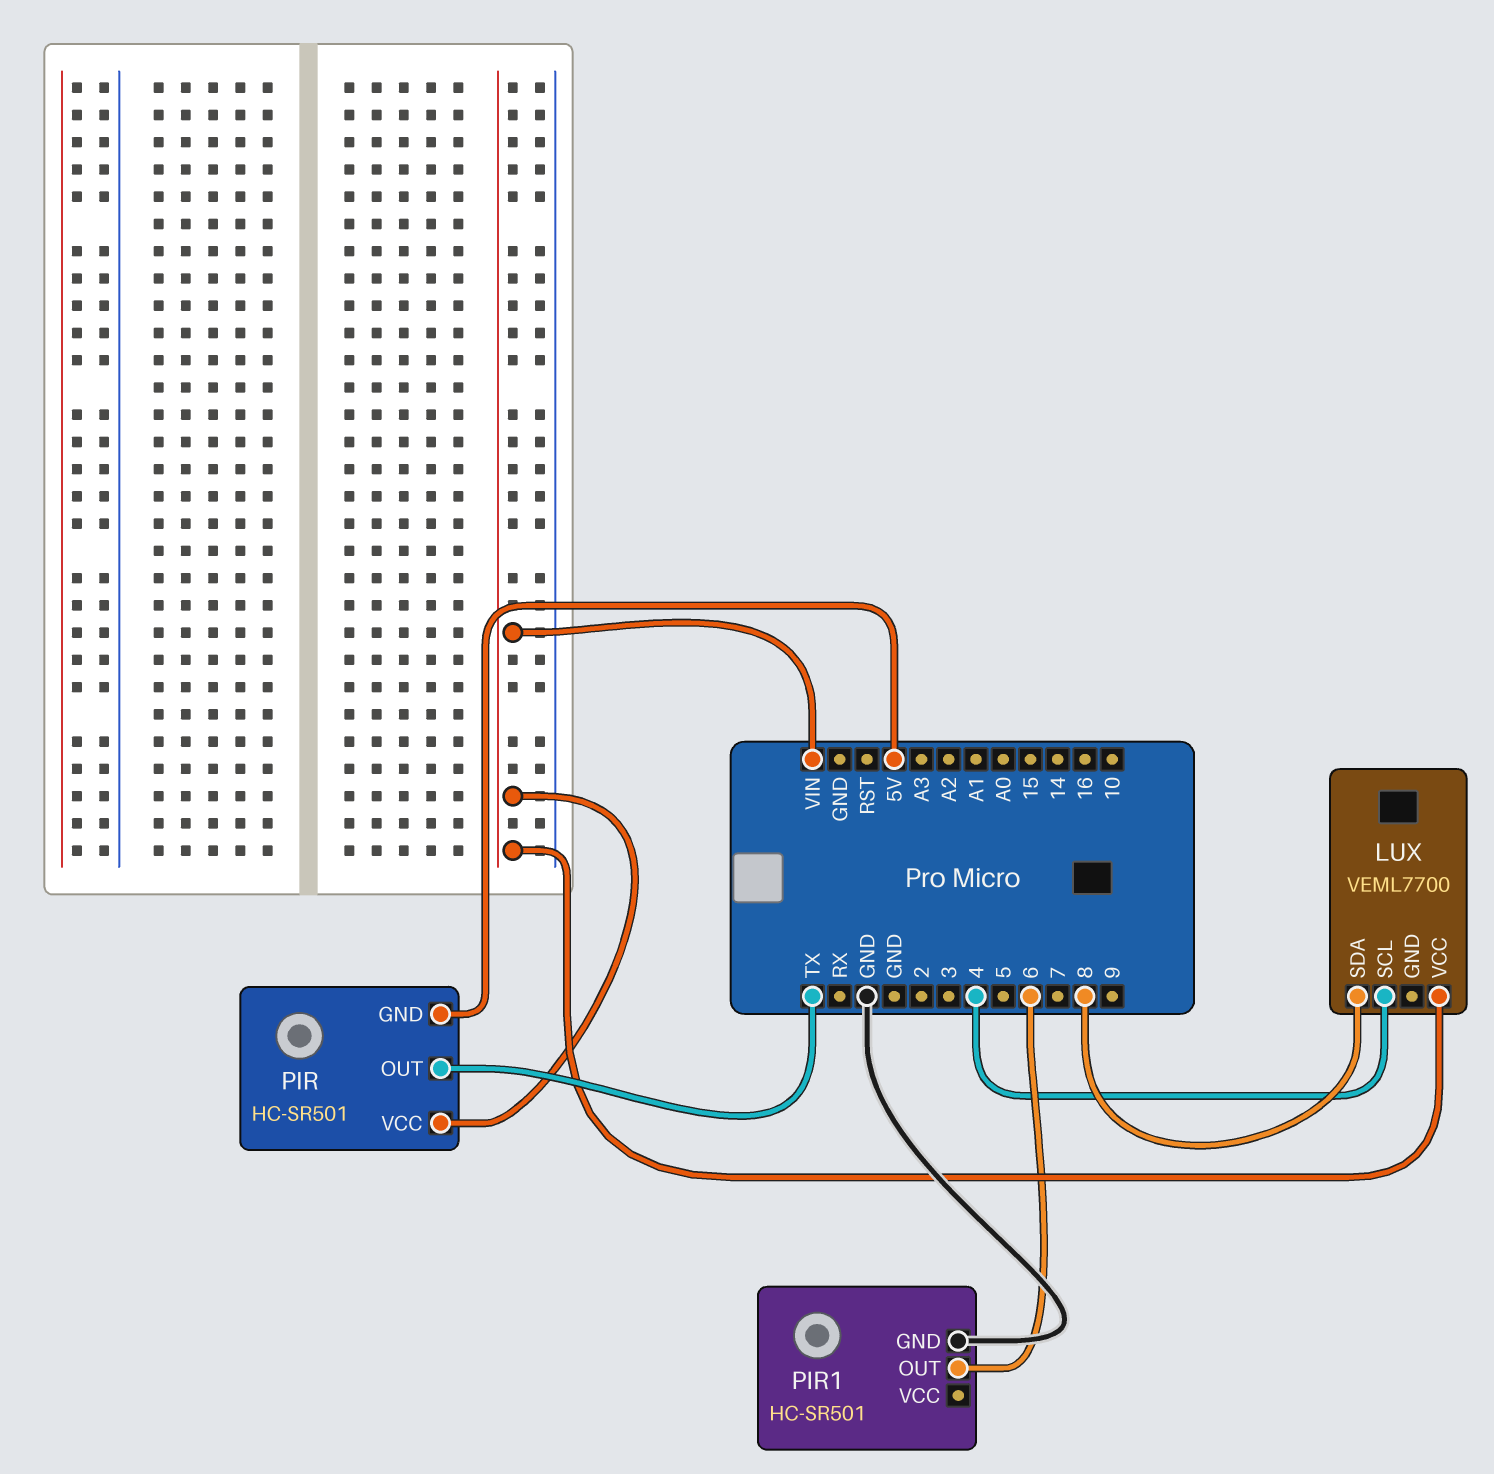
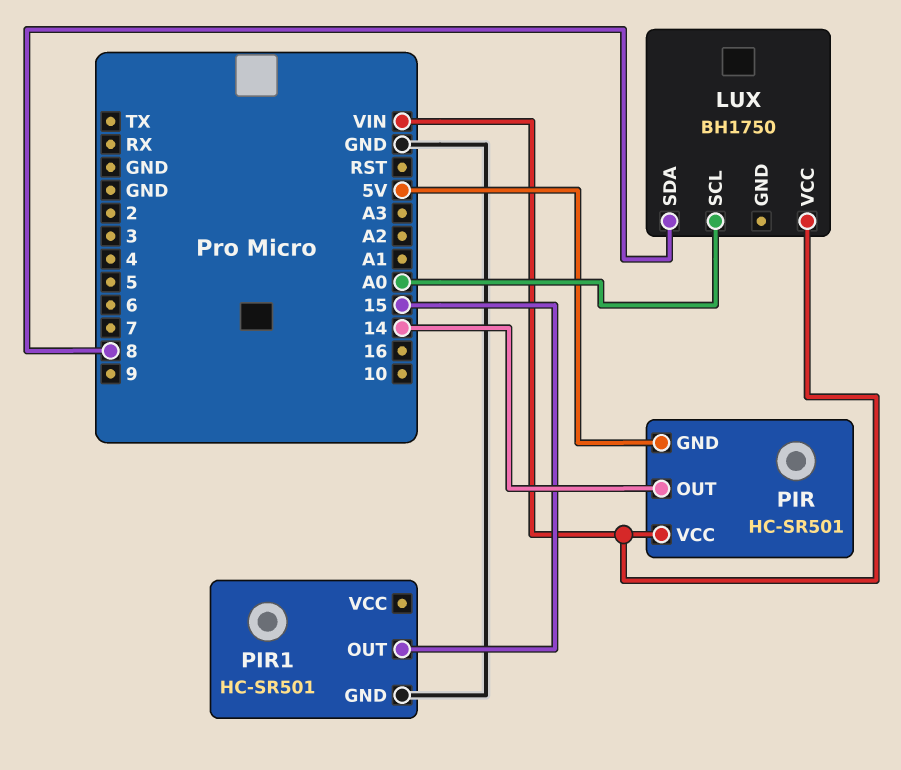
LUX: VEML7700 -> BH1750
LUX pin SCL: 4 -> A0
PIR pin OUT: TX -> 14
PIR1 pin OUT: 6 -> 15

